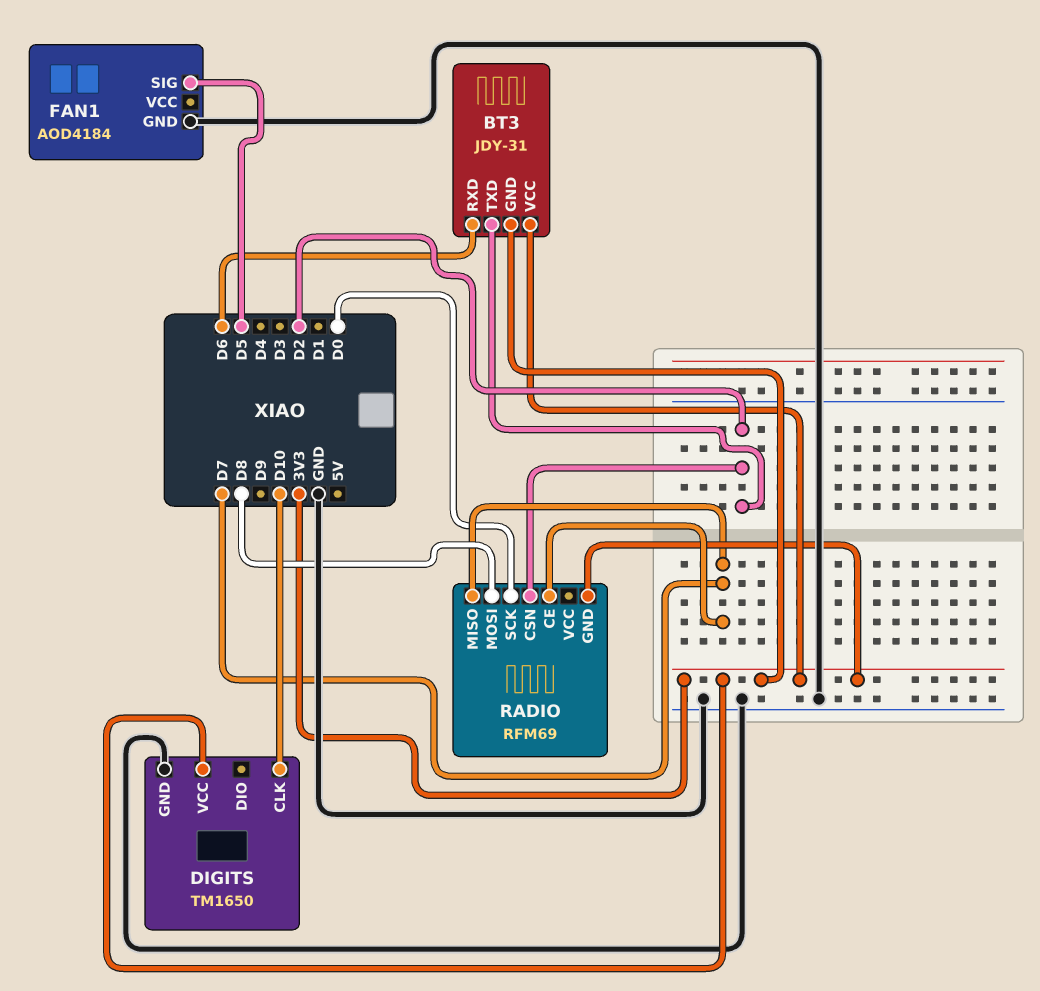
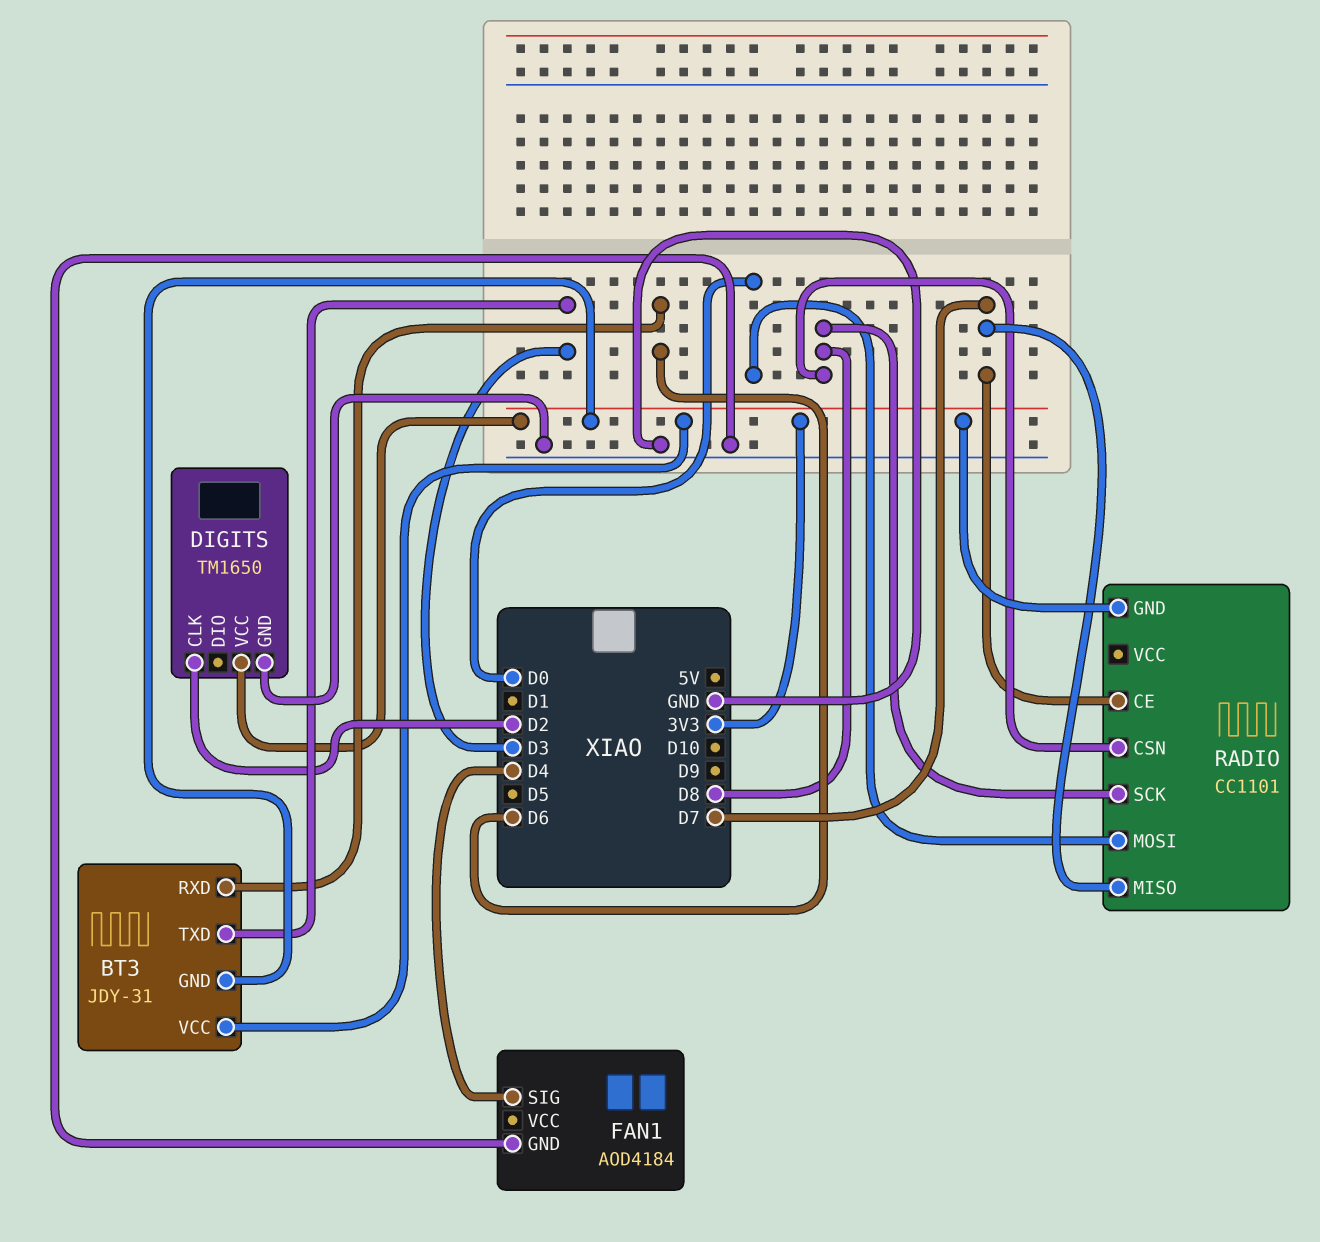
BT3 pin TXD: D2 -> D3
DIGITS pin CLK: D10 -> D2
FAN1 pin SIG: D5 -> D4
RADIO: RFM69 -> CC1101
RADIO pin CSN: D2 -> D8
RADIO pin MOSI: D8 -> D0
RADIO pin SCK: D0 -> D8

